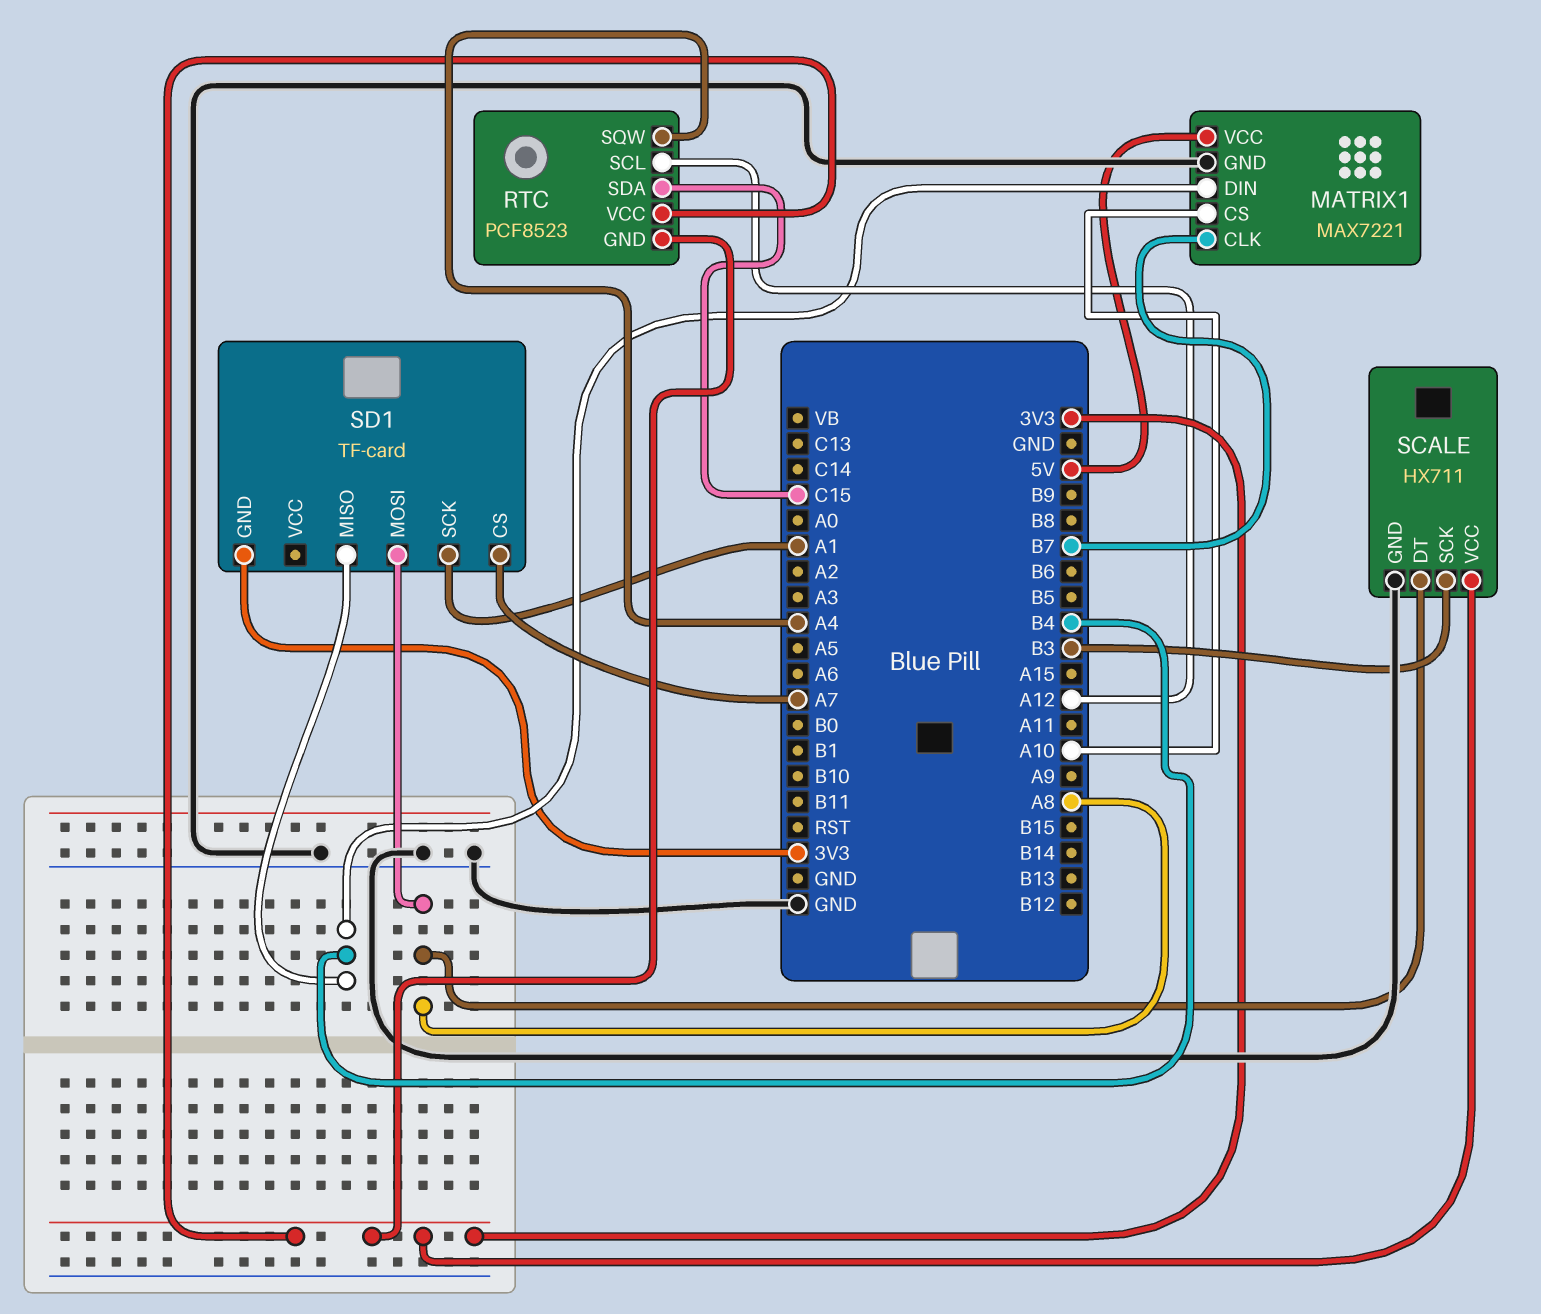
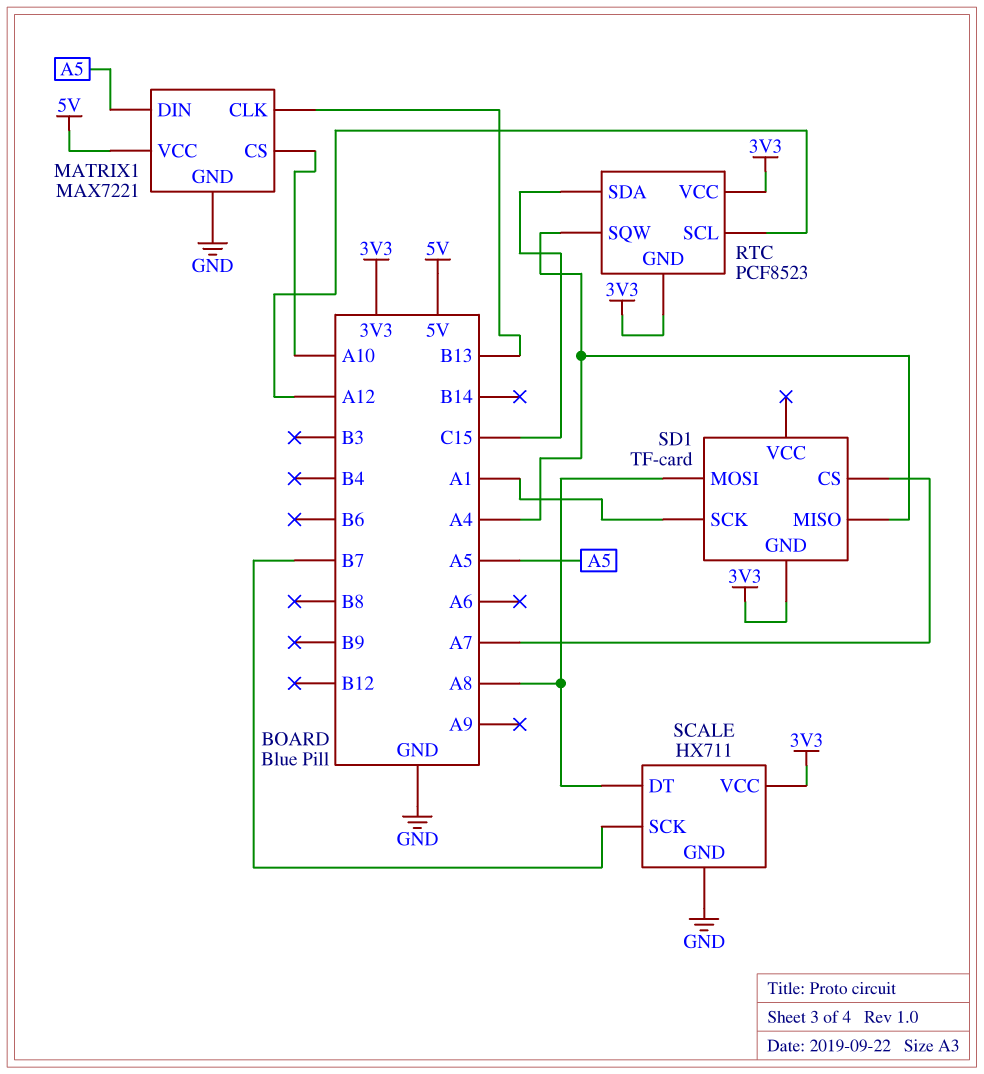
MATRIX1 pin CLK: B7 -> B13
MATRIX1 pin DIN: B4 -> A5
SCALE pin SCK: B3 -> B7
SD1 pin MISO: B4 -> A4

